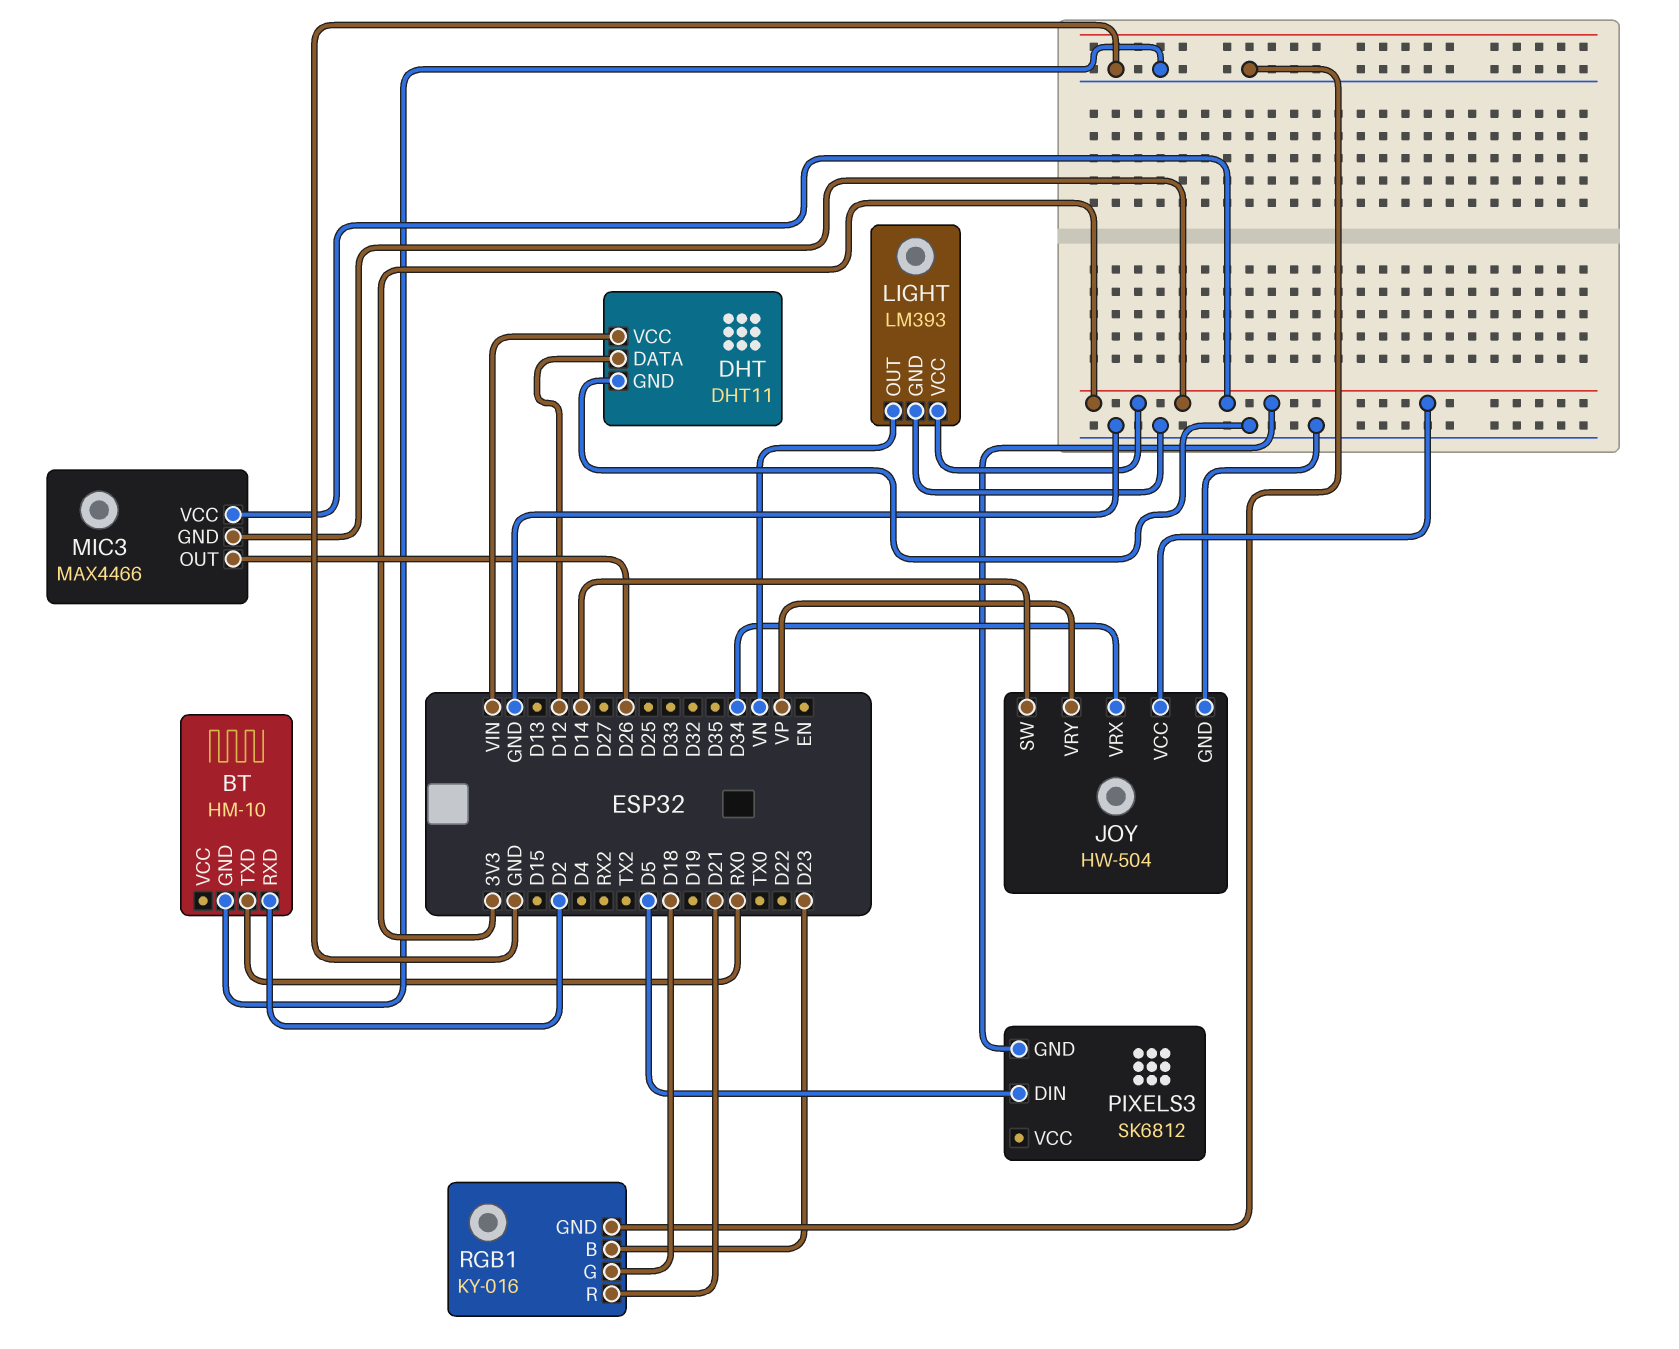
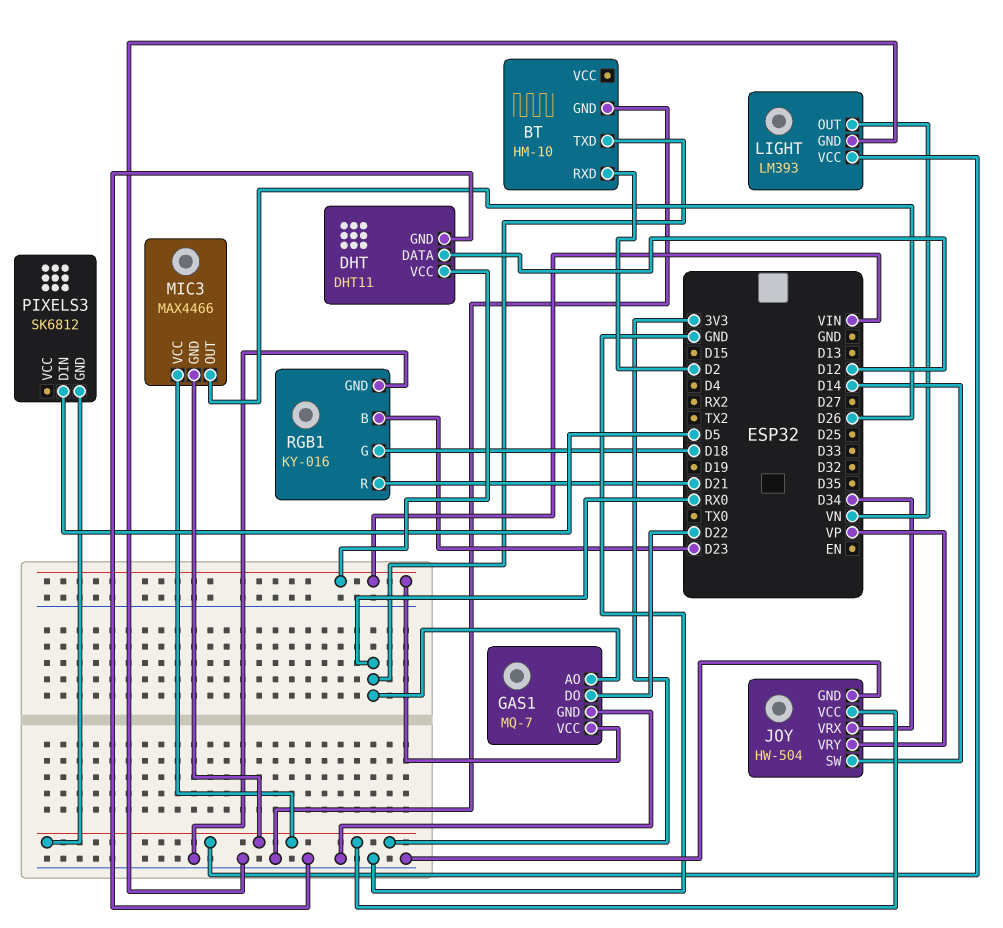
GAS1: none -> MQ-7
GAS1 pin AO: none -> RX0
GAS1 pin DO: none -> D22
GAS1 pin GND: none -> GND
GAS1 pin VCC: none -> VIN

